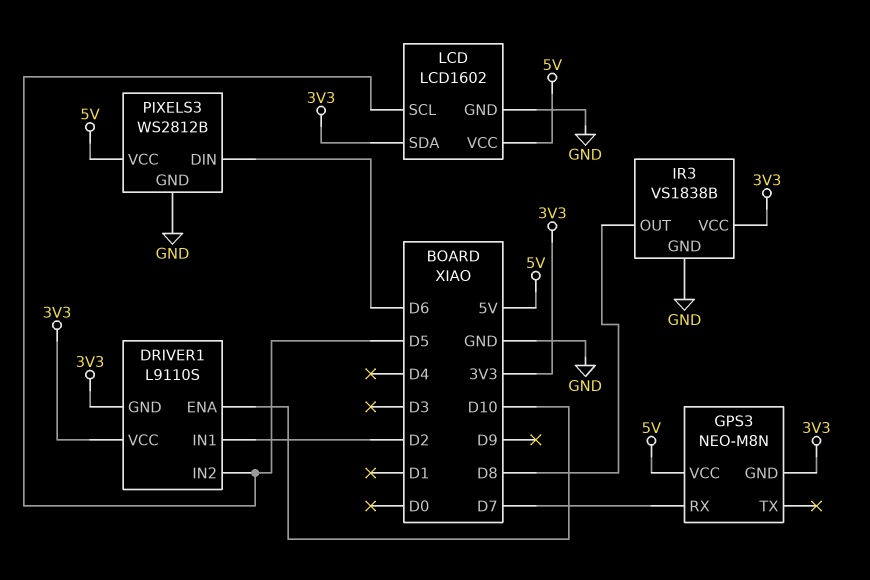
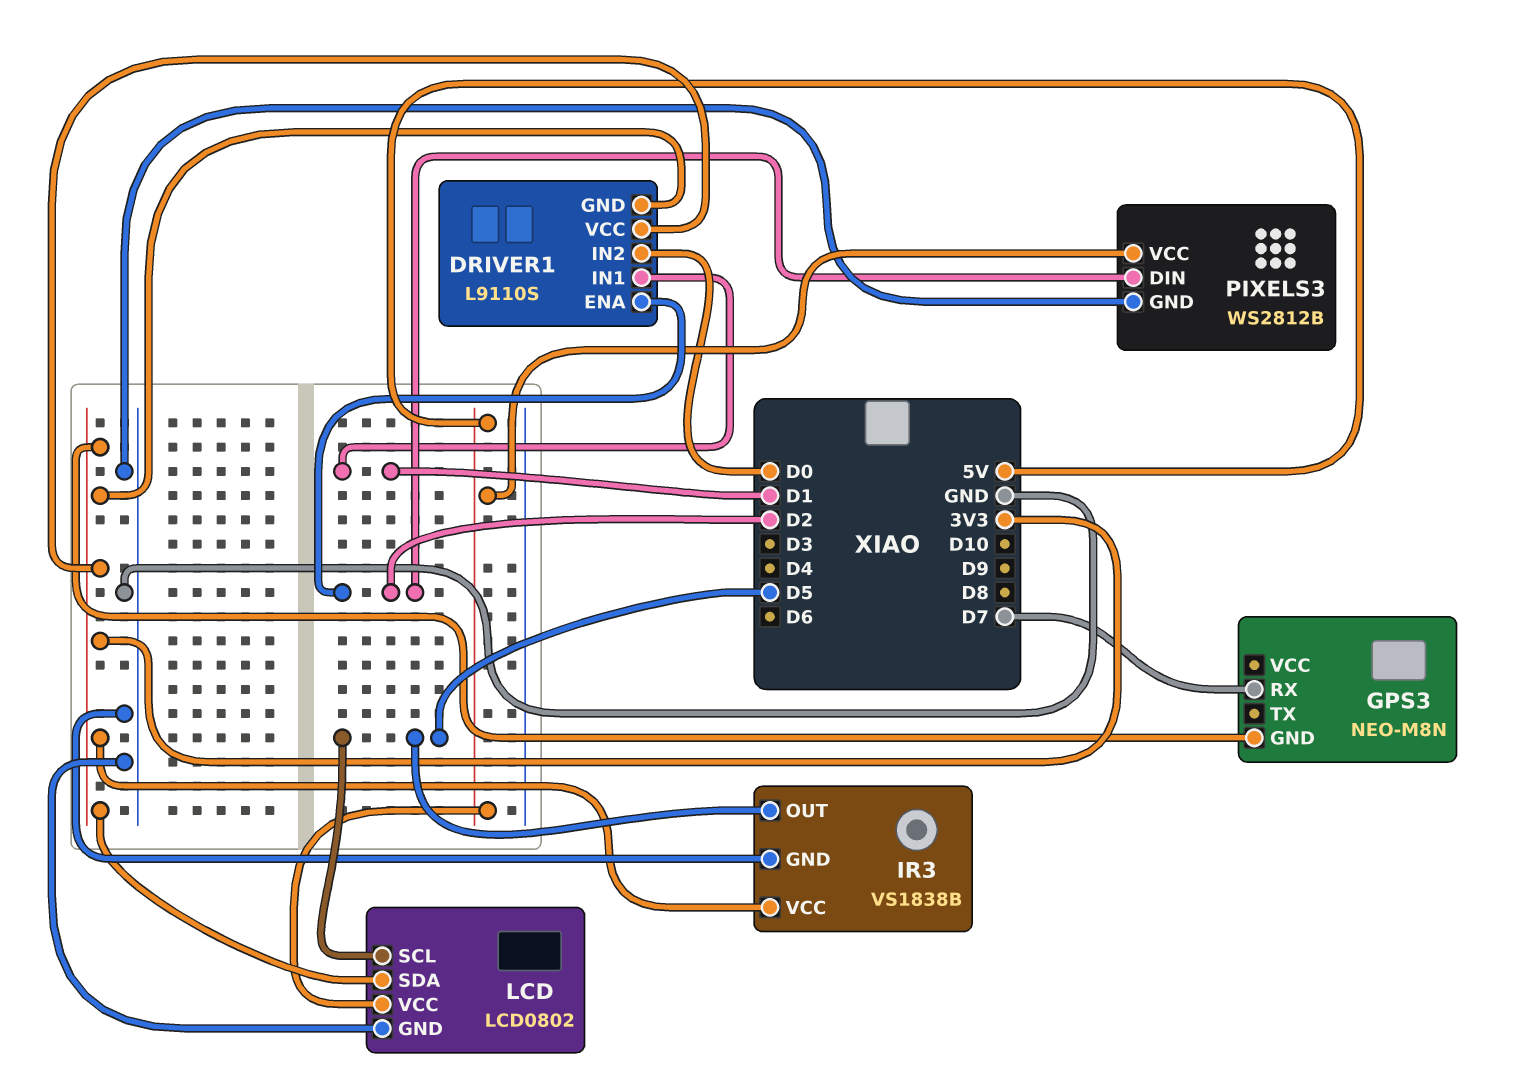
DRIVER1 pin ENA: D10 -> D2
DRIVER1 pin IN1: D2 -> D1
DRIVER1 pin IN2: D5 -> D0
GPS3 pin VCC: 5V -> none
IR3 pin OUT: D8 -> D5
LCD: LCD1602 -> LCD0802
PIXELS3 pin DIN: D6 -> D2

